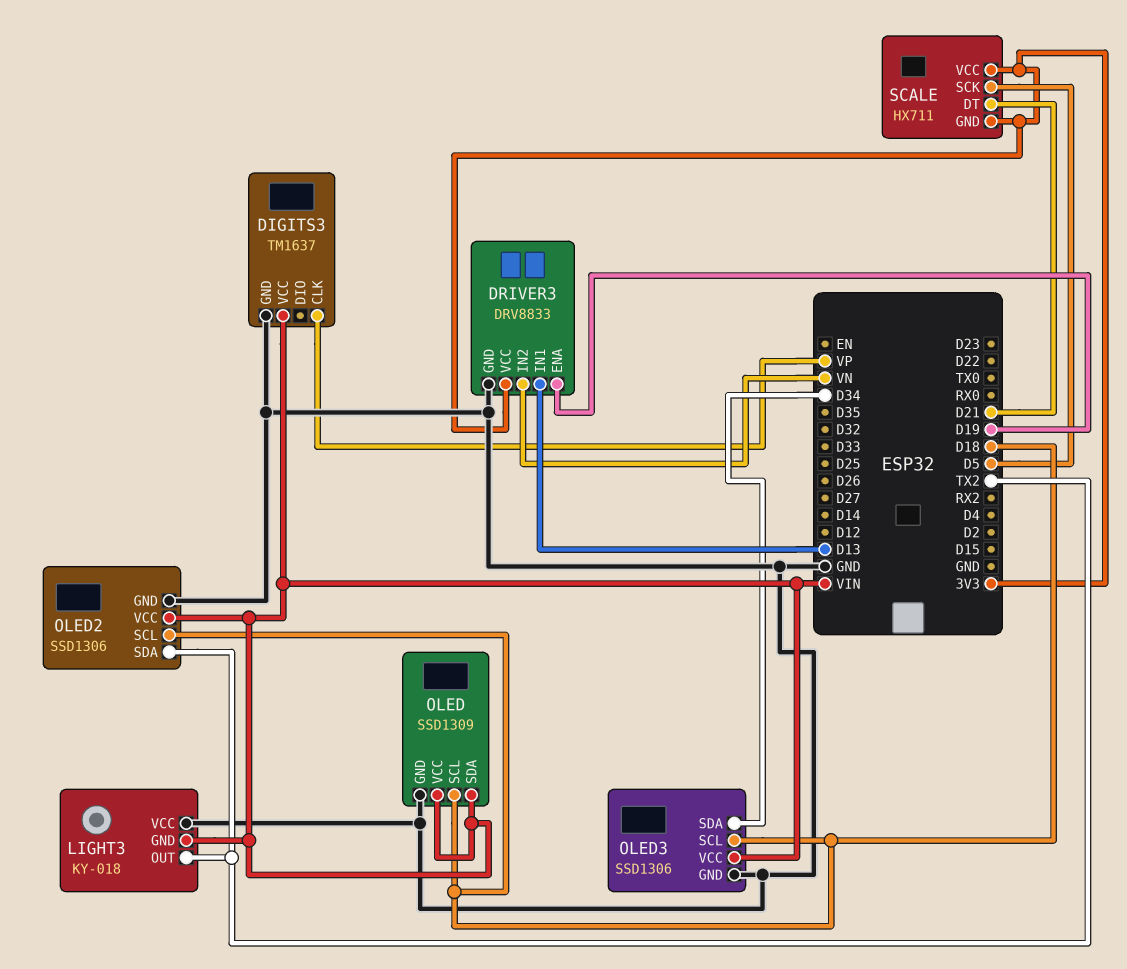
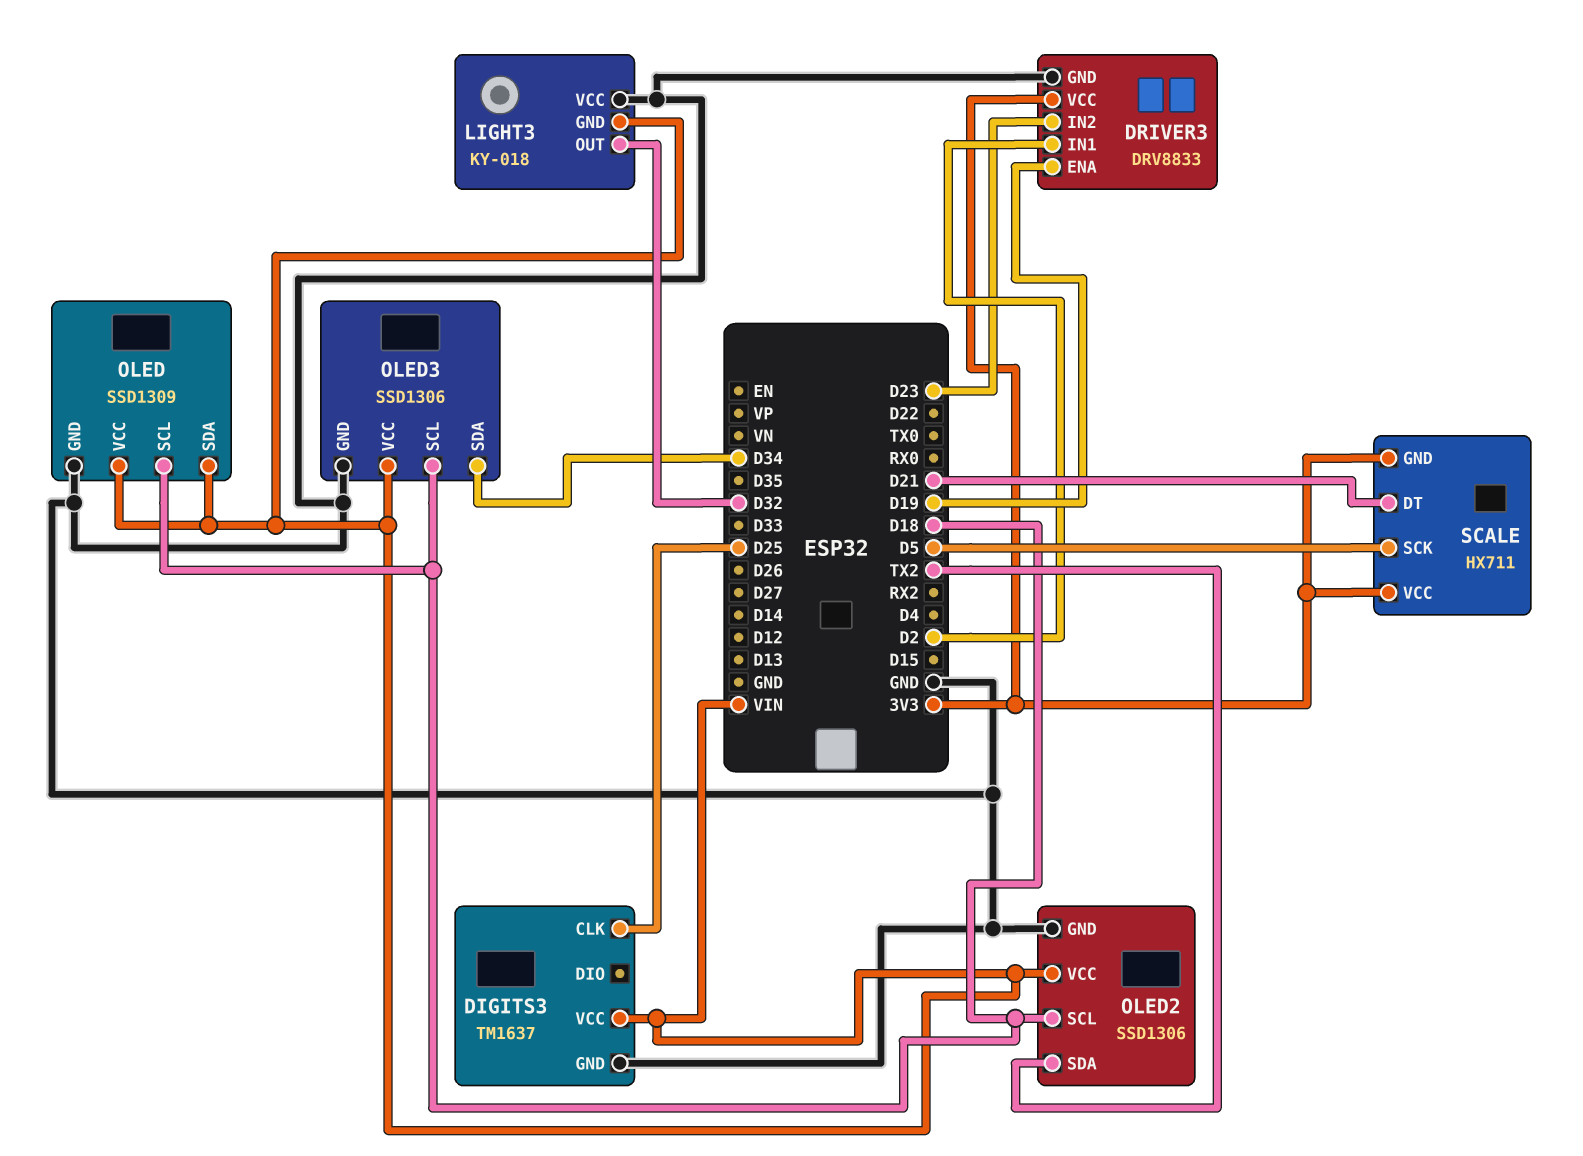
DIGITS3 pin CLK: VP -> D25
DRIVER3 pin IN1: D13 -> D2
DRIVER3 pin IN2: VN -> D23
LIGHT3 pin OUT: TX2 -> D32

